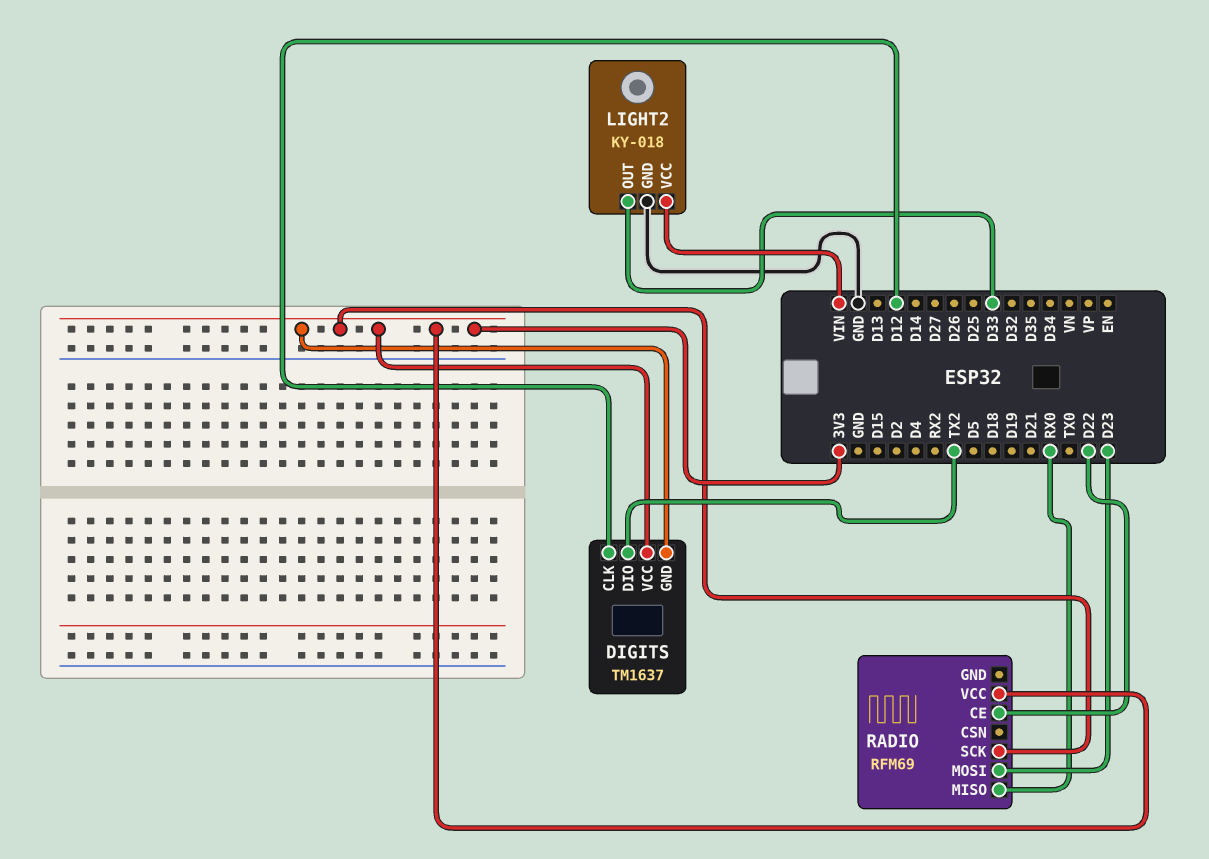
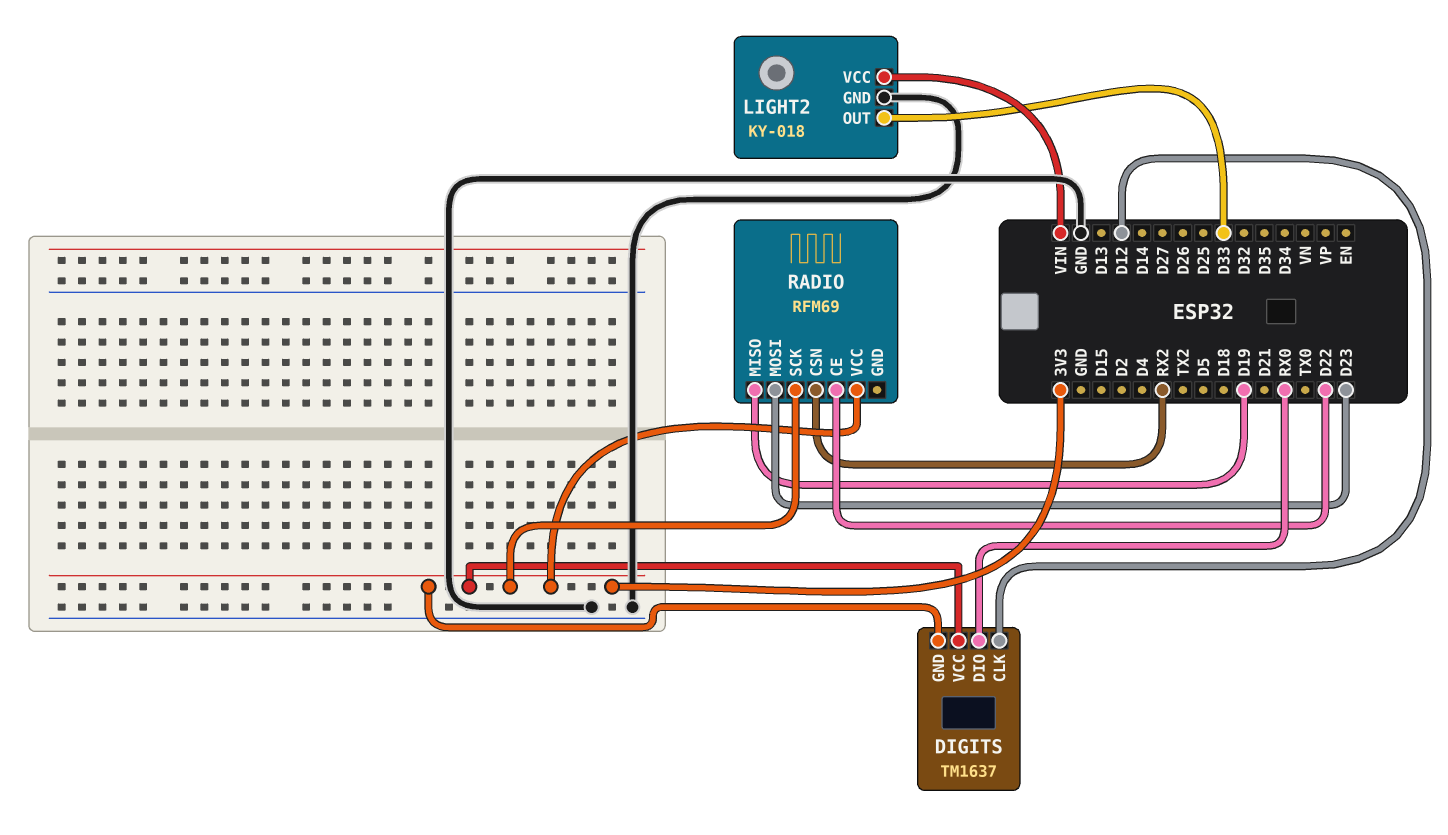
DIGITS pin DIO: TX2 -> RX0
RADIO pin CSN: none -> RX2
RADIO pin MISO: RX0 -> D19

